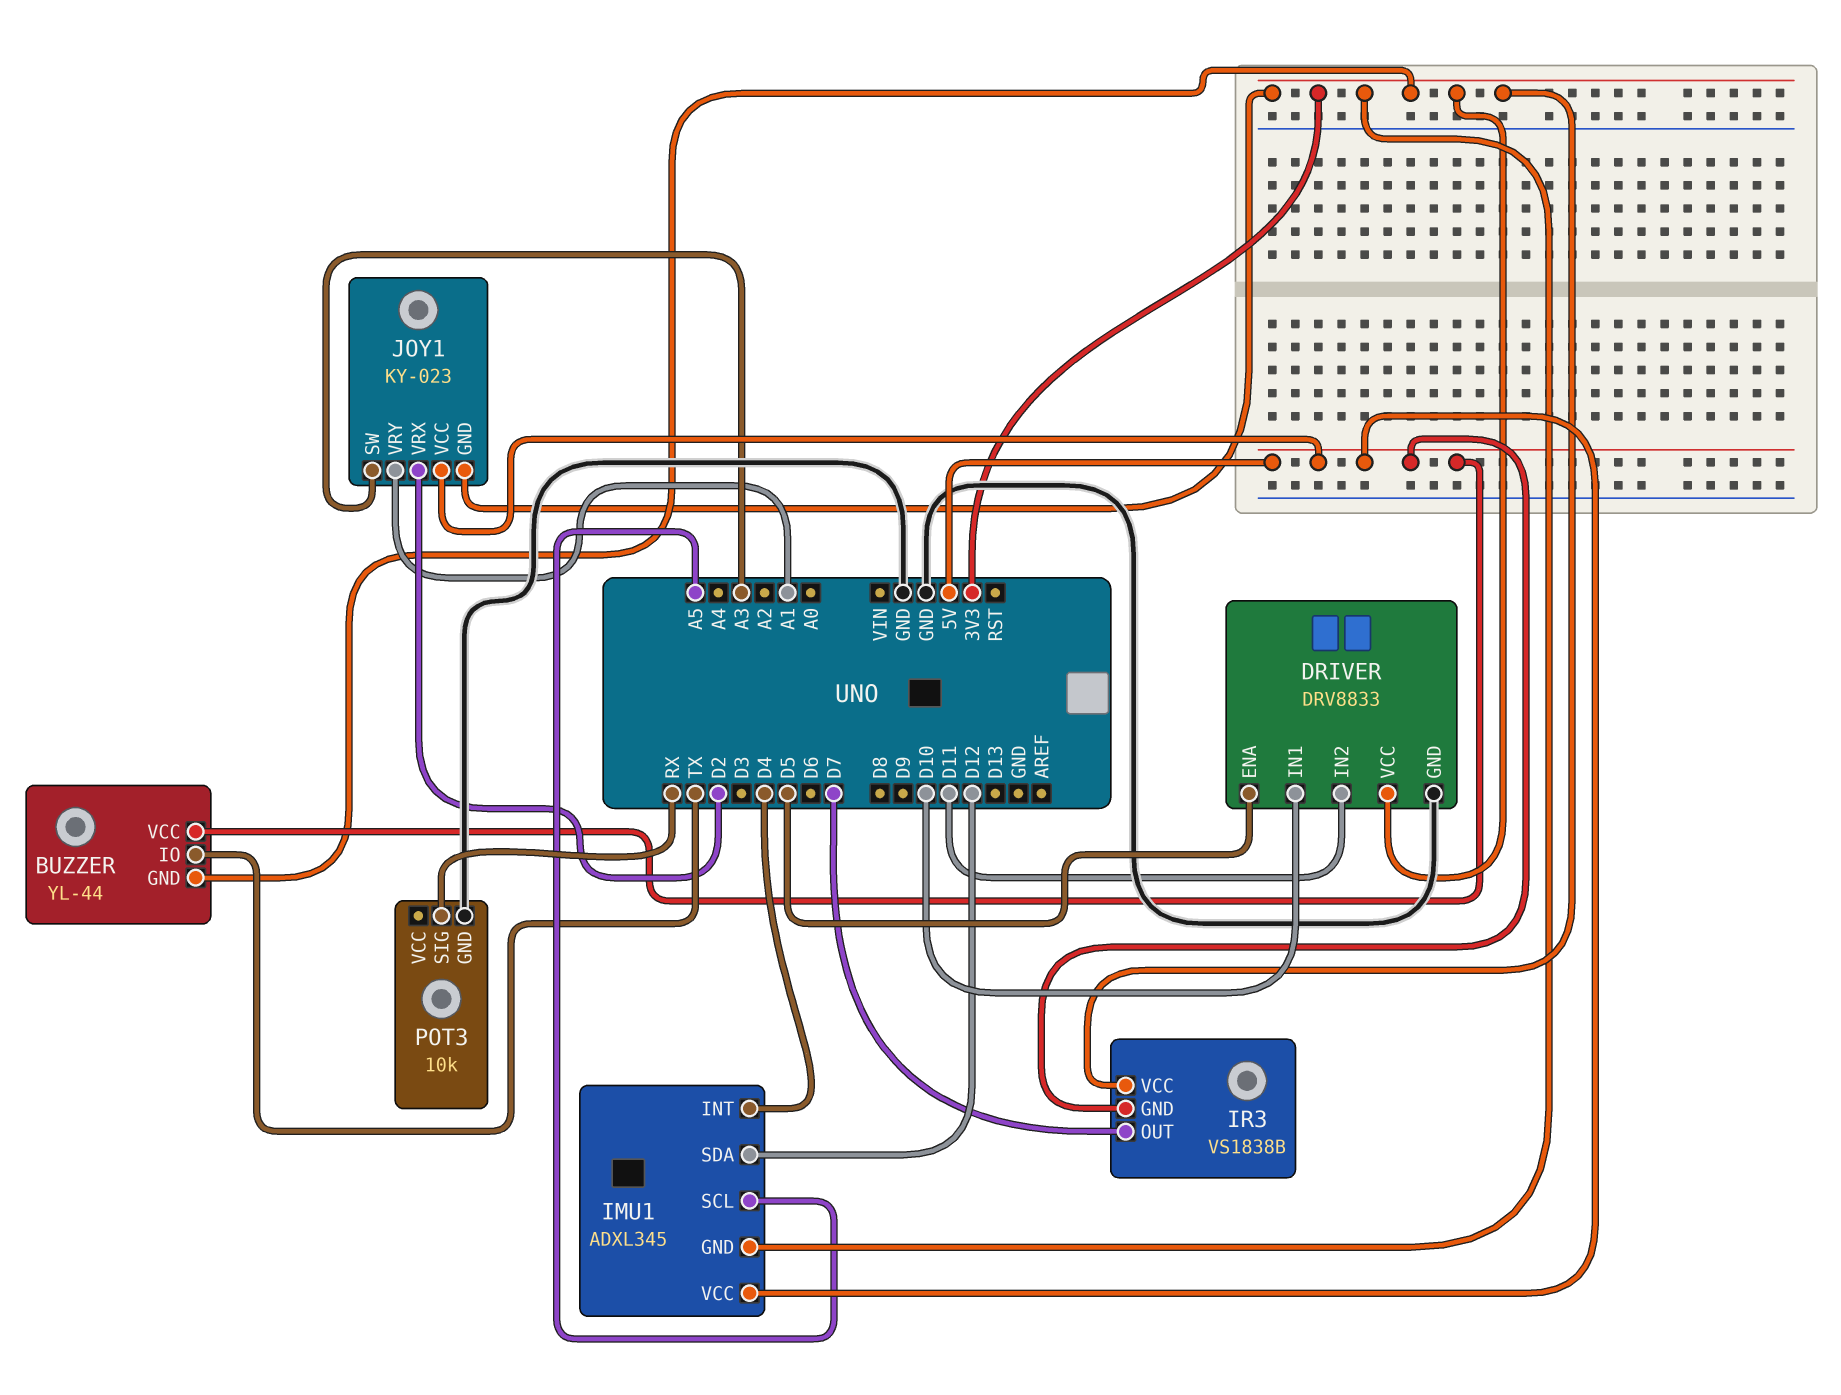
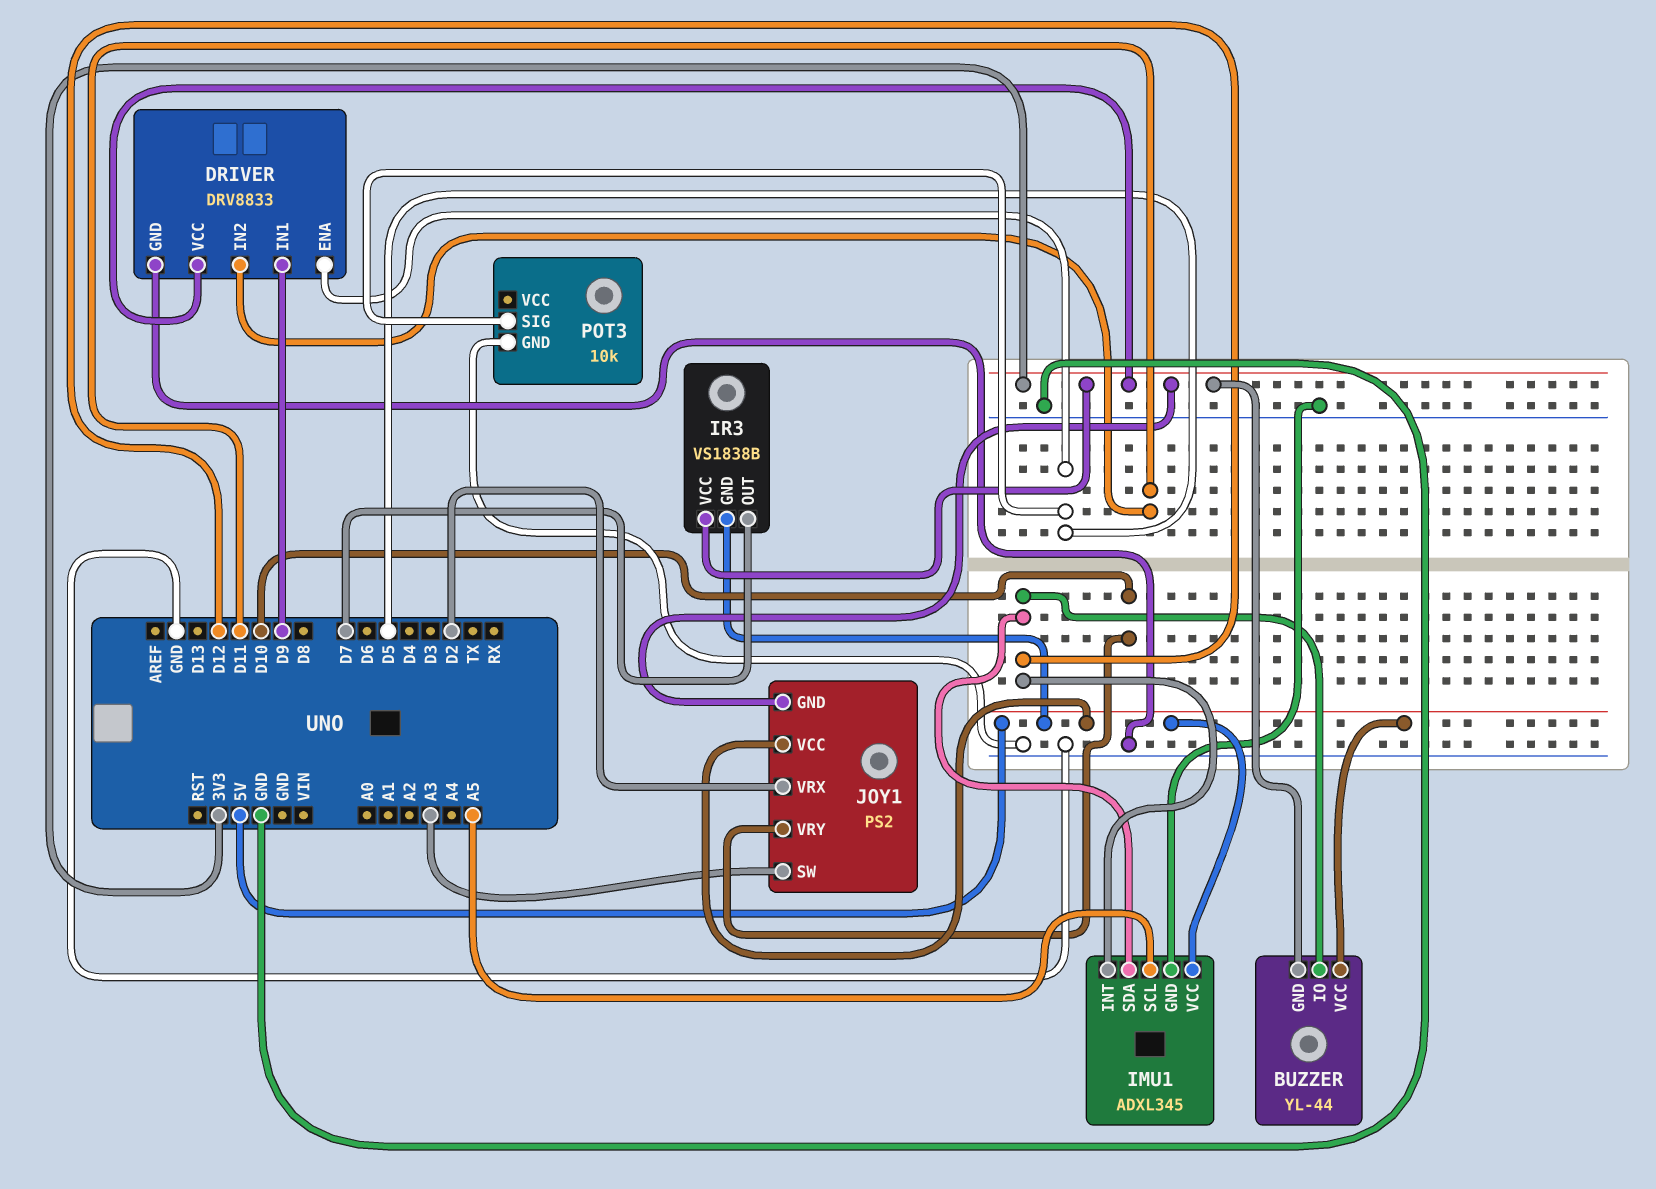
BUZZER pin IO: TX -> D12
DRIVER pin IN1: D10 -> D9
IMU1 pin GND: 3V3 -> GND
IMU1 pin INT: D4 -> D12
JOY1: KY-023 -> PS2
JOY1 pin VRY: A1 -> D10
POT3 pin SIG: RX -> D5

